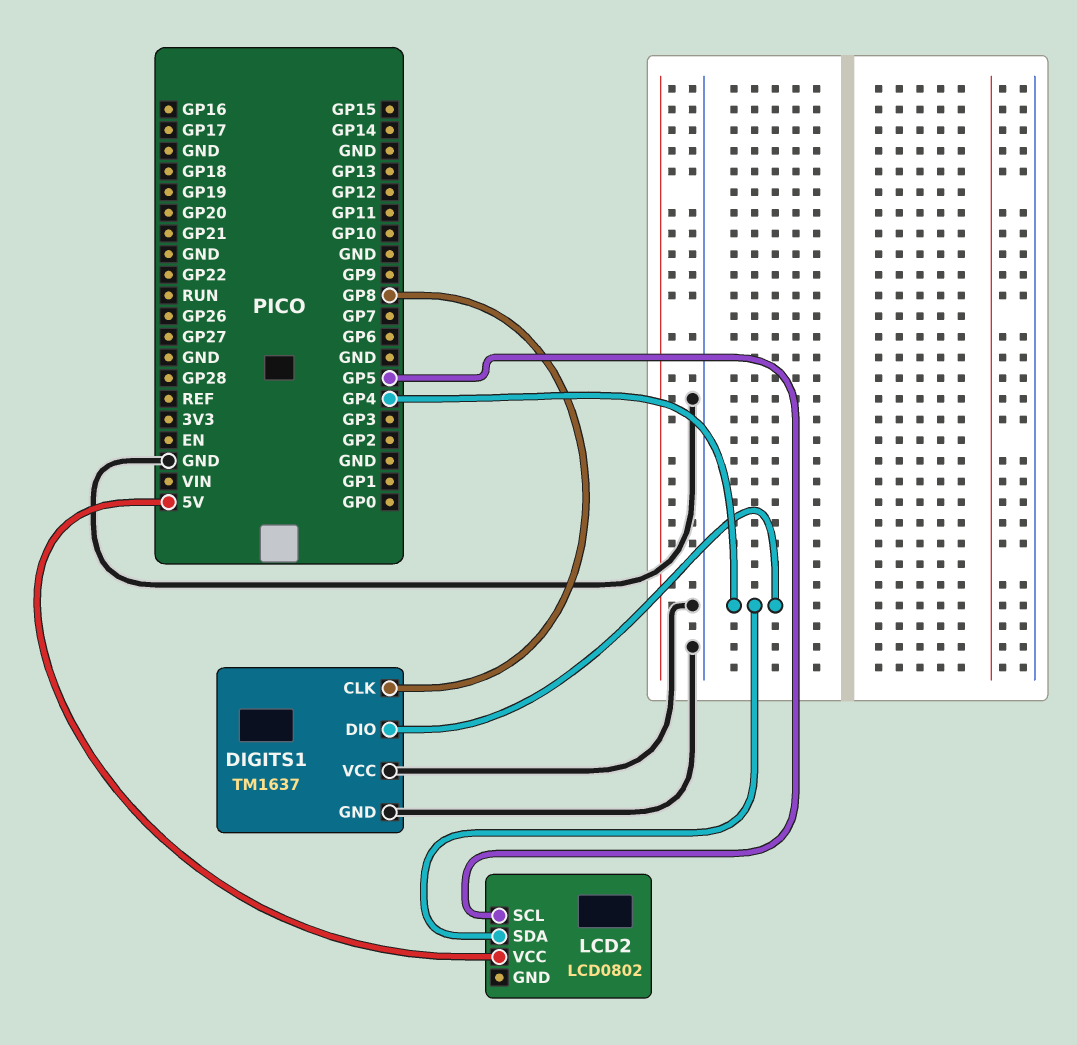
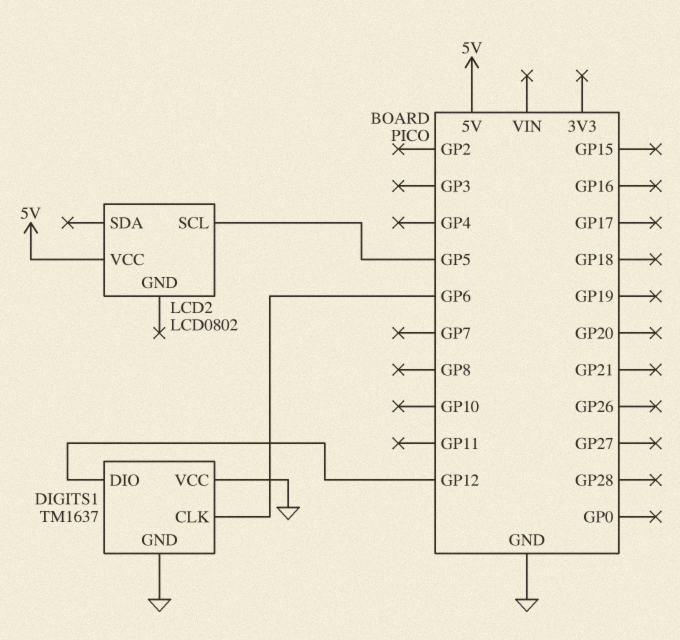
DIGITS1 pin CLK: GP8 -> GP6
DIGITS1 pin DIO: GP4 -> GP12
LCD2 pin SDA: GP4 -> none

